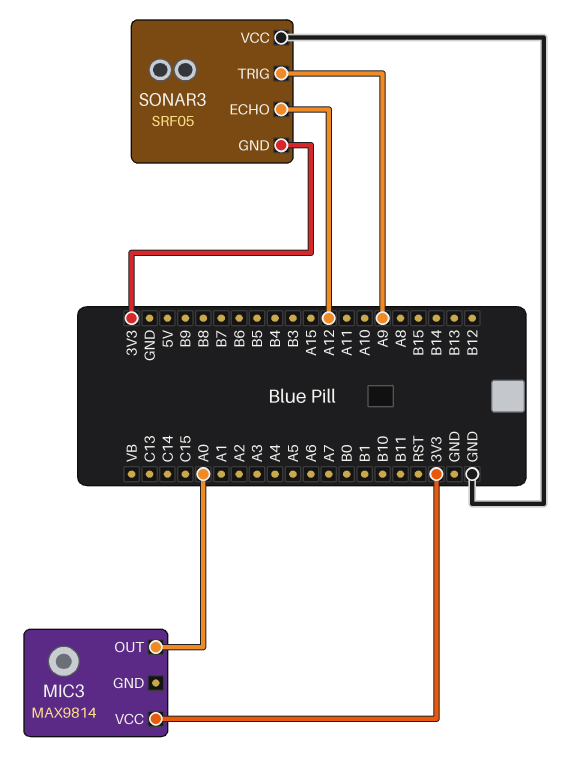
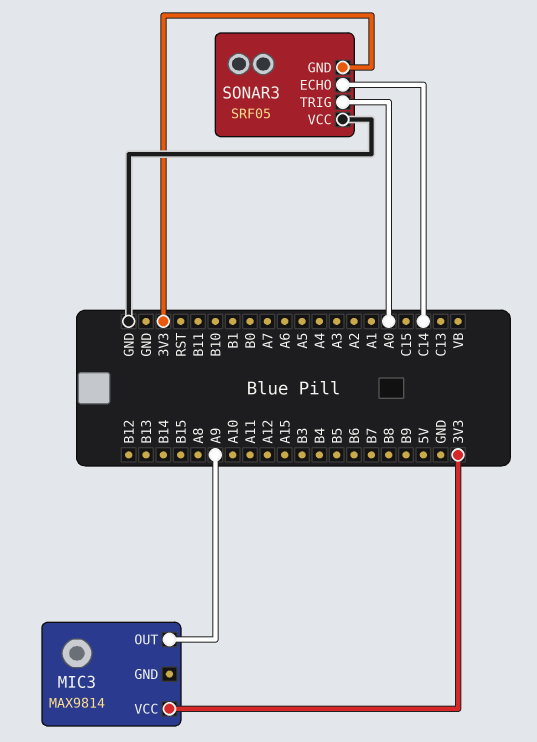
MIC3 pin OUT: A0 -> A9
SONAR3 pin ECHO: A12 -> C14
SONAR3 pin TRIG: A9 -> A0

